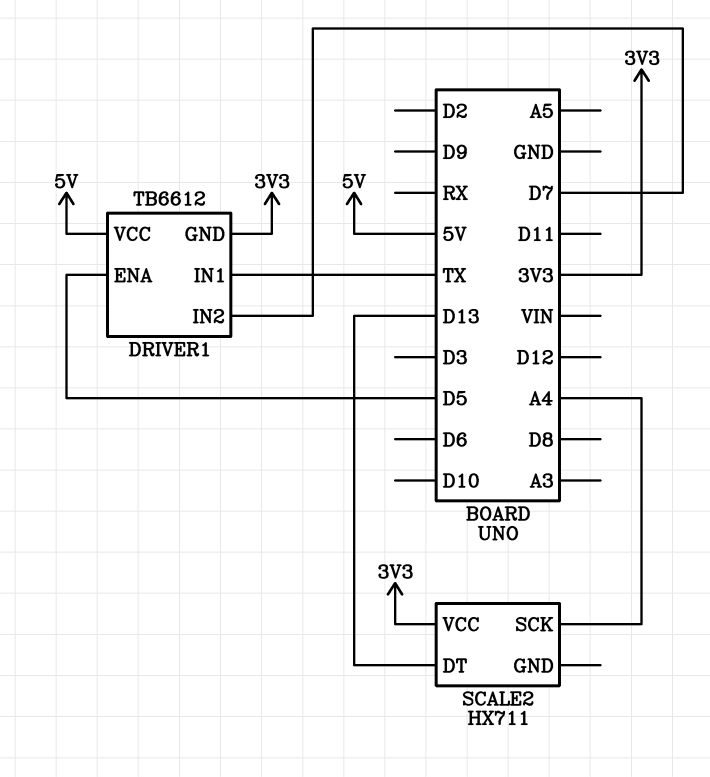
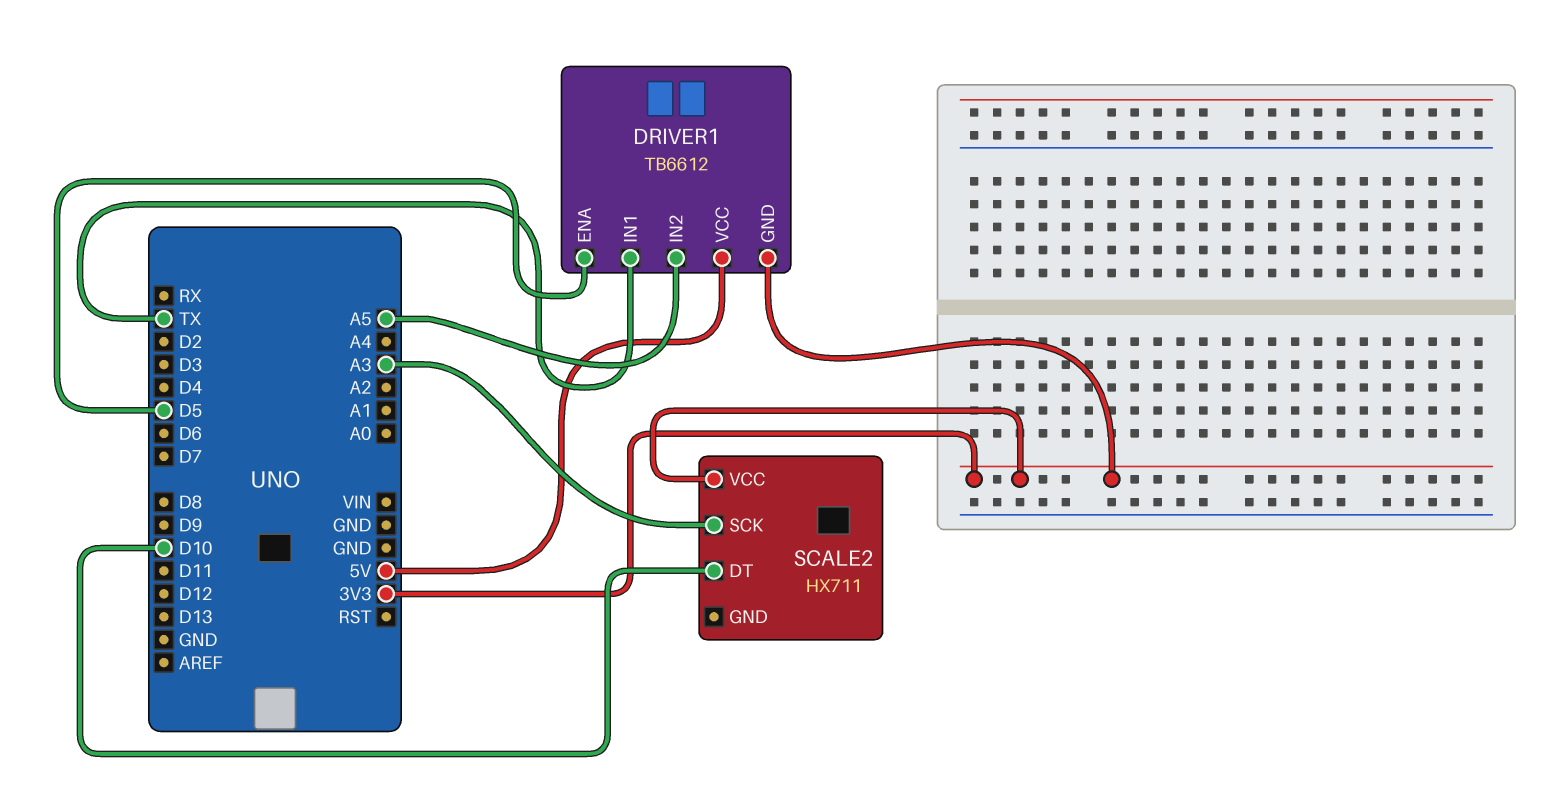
DRIVER1 pin IN2: D7 -> A5
SCALE2 pin DT: D13 -> D10
SCALE2 pin SCK: A4 -> A3

